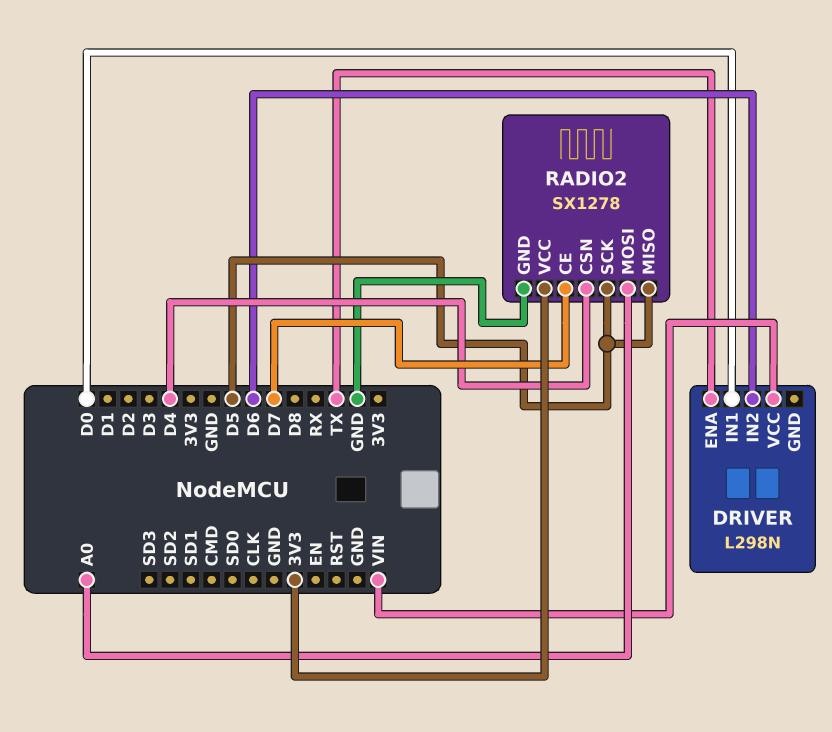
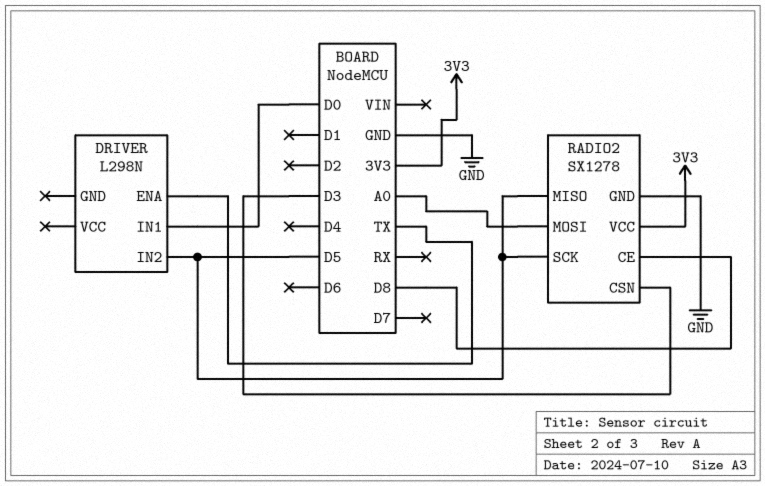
DRIVER pin IN2: D6 -> D5
DRIVER pin VCC: VIN -> none
RADIO2 pin CE: D7 -> D8
RADIO2 pin CSN: D4 -> D3

